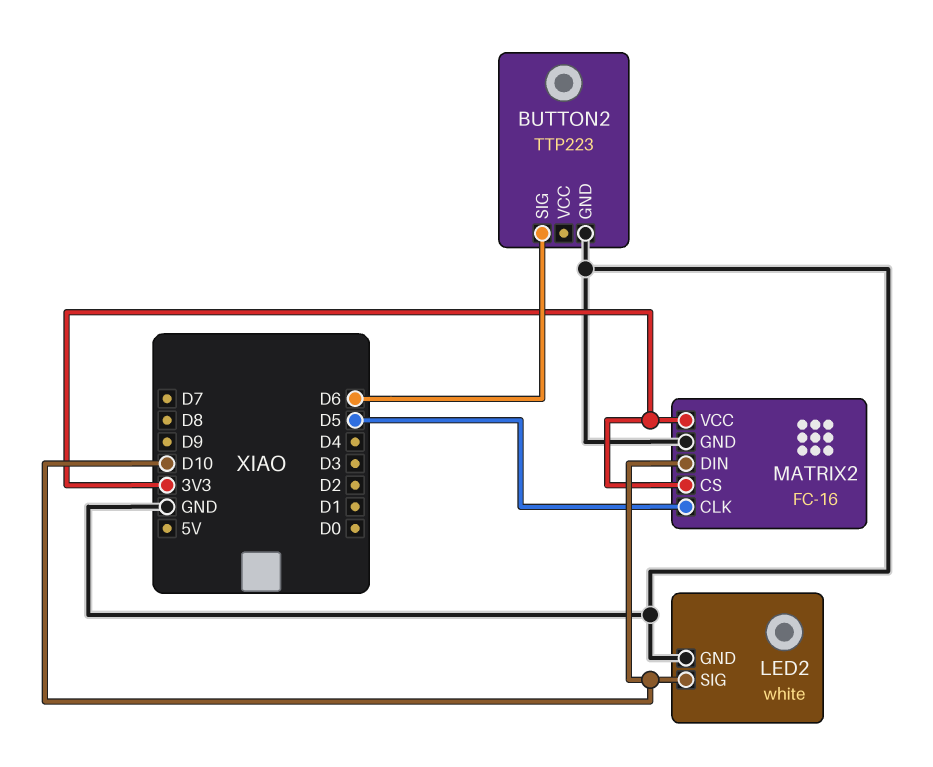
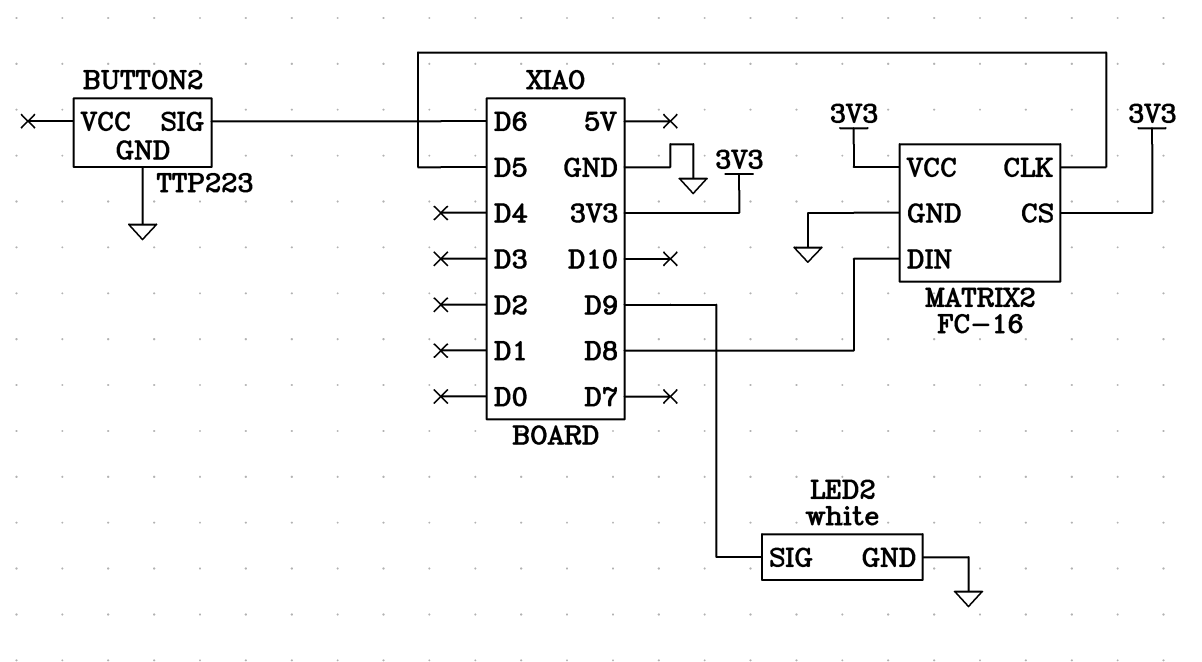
LED2 pin SIG: D10 -> D9
MATRIX2 pin DIN: D10 -> D8

